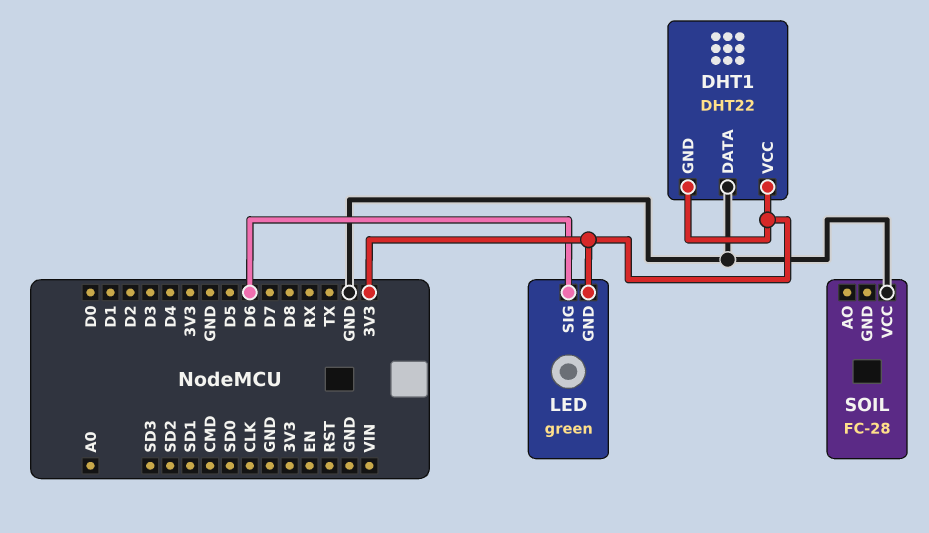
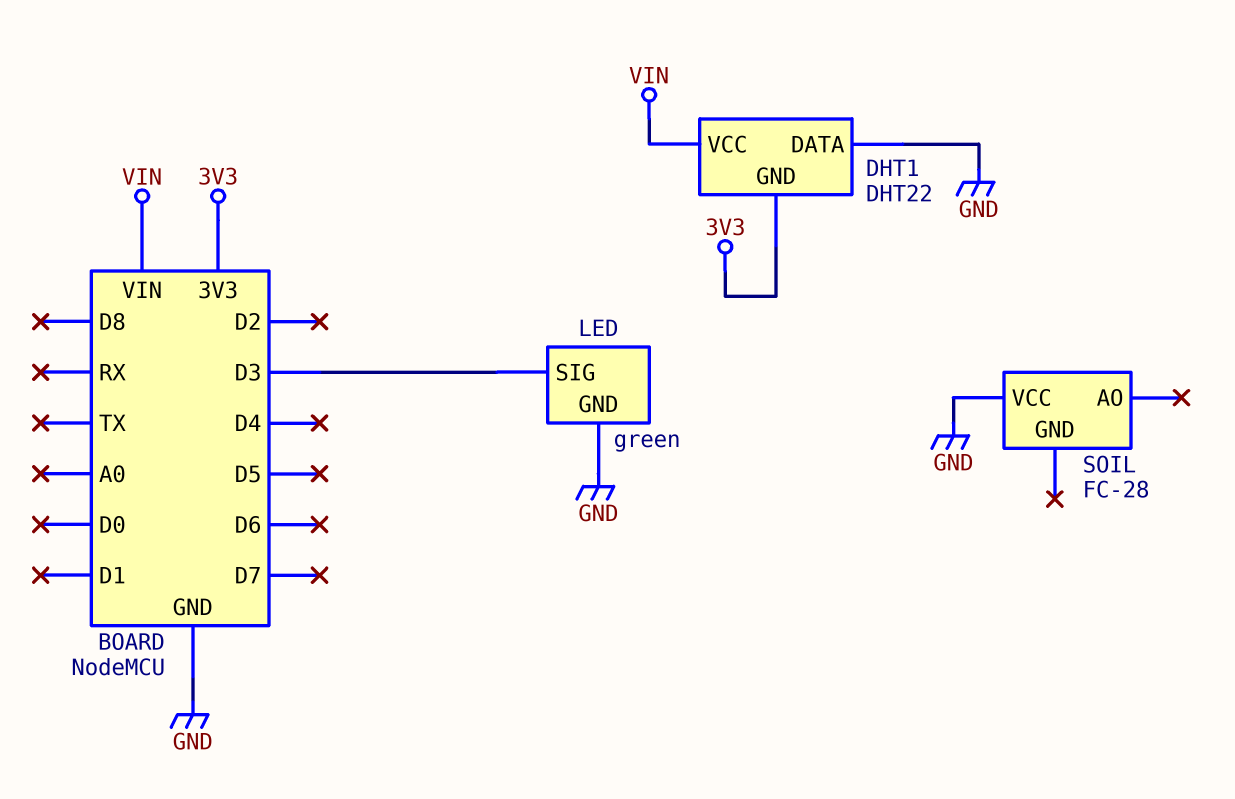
DHT1 pin VCC: 3V3 -> VIN
LED pin GND: 3V3 -> GND
LED pin SIG: D6 -> D3

